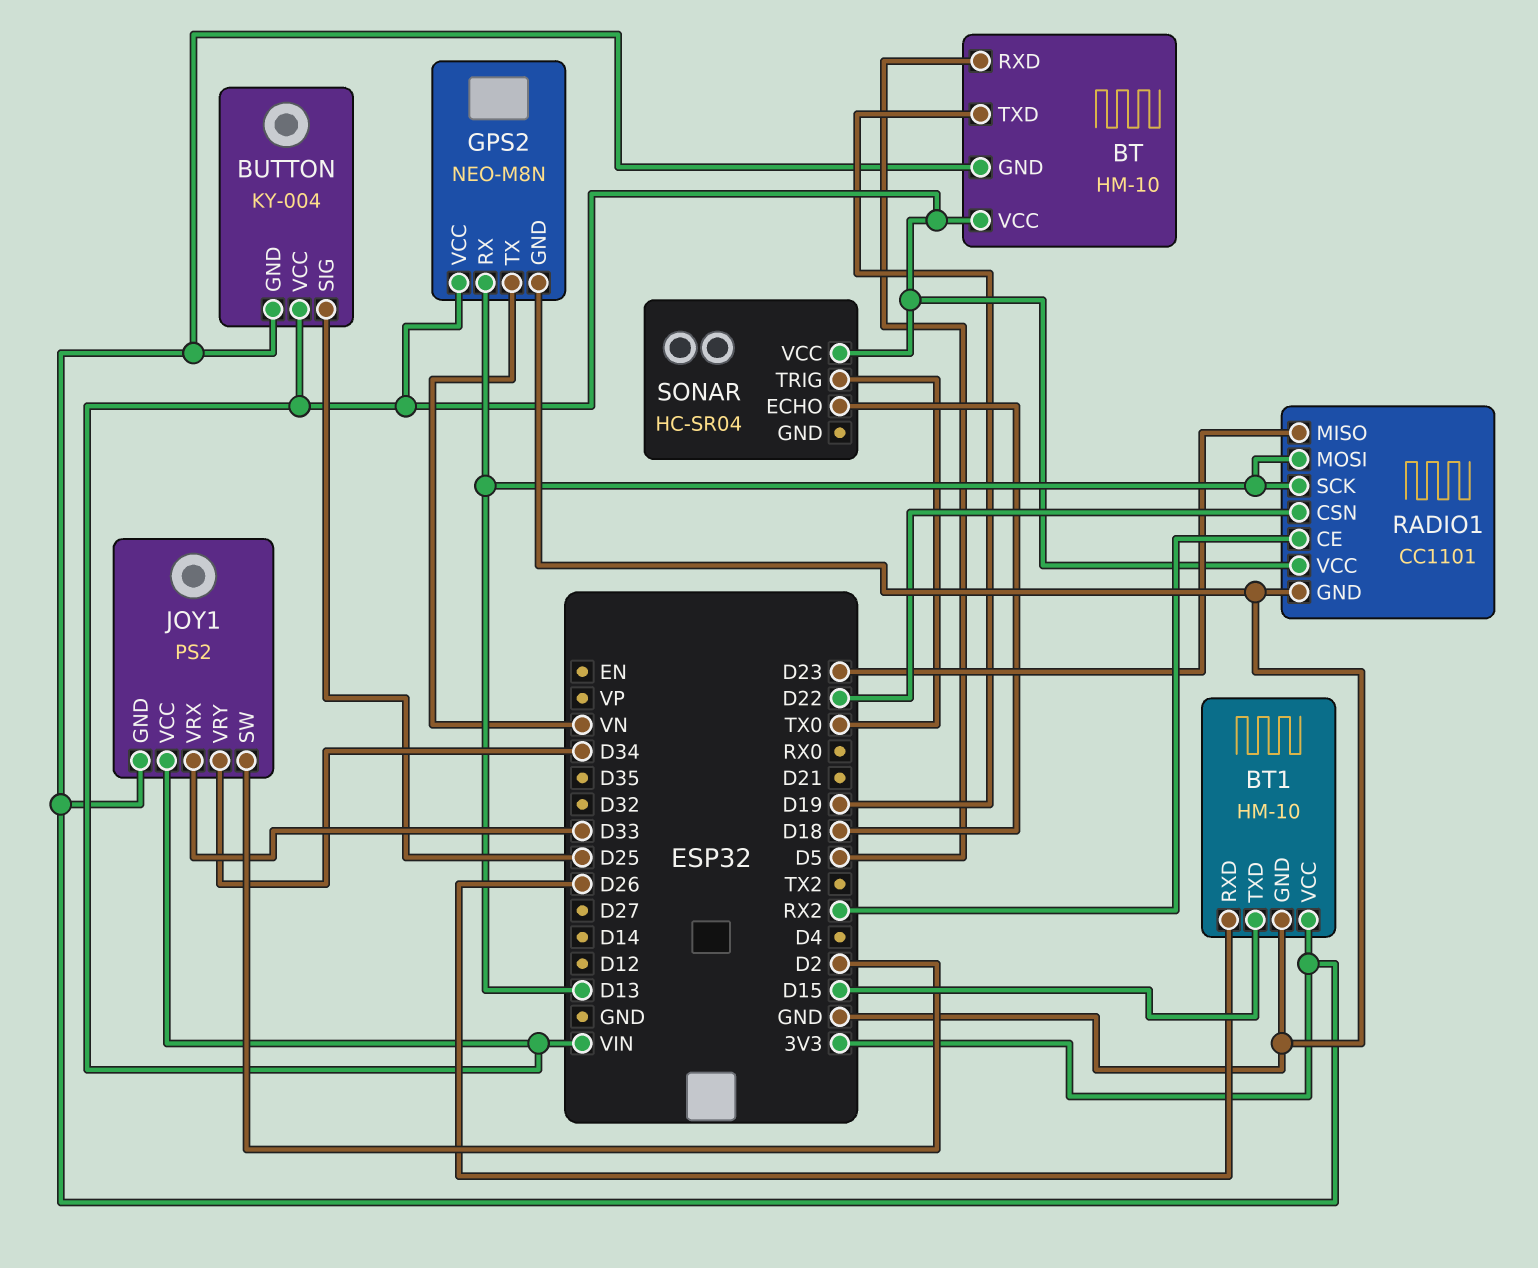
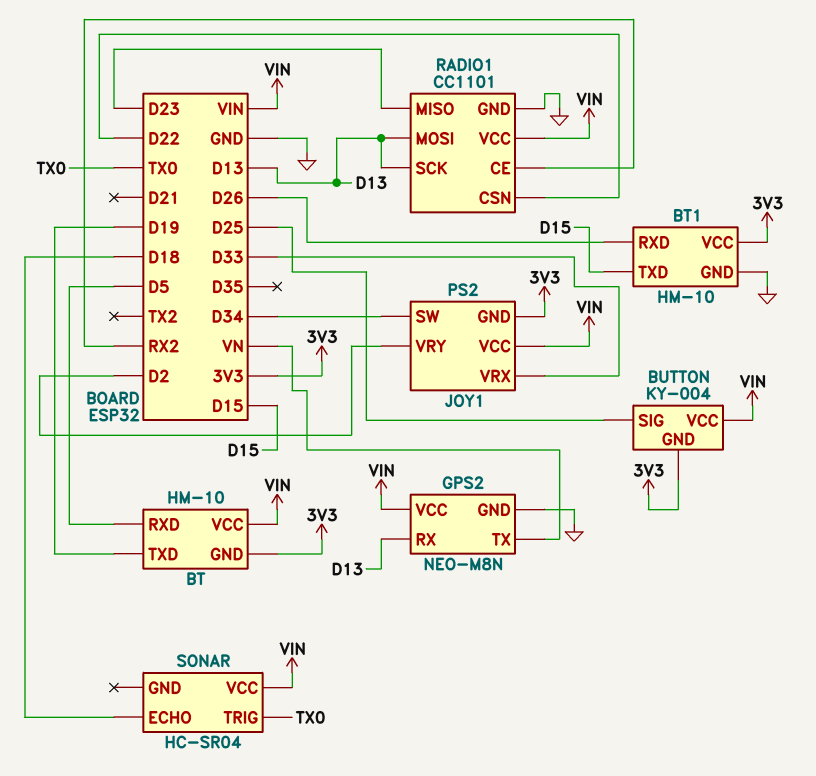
JOY1 pin SW: D2 -> D34
JOY1 pin VRY: D34 -> D2

